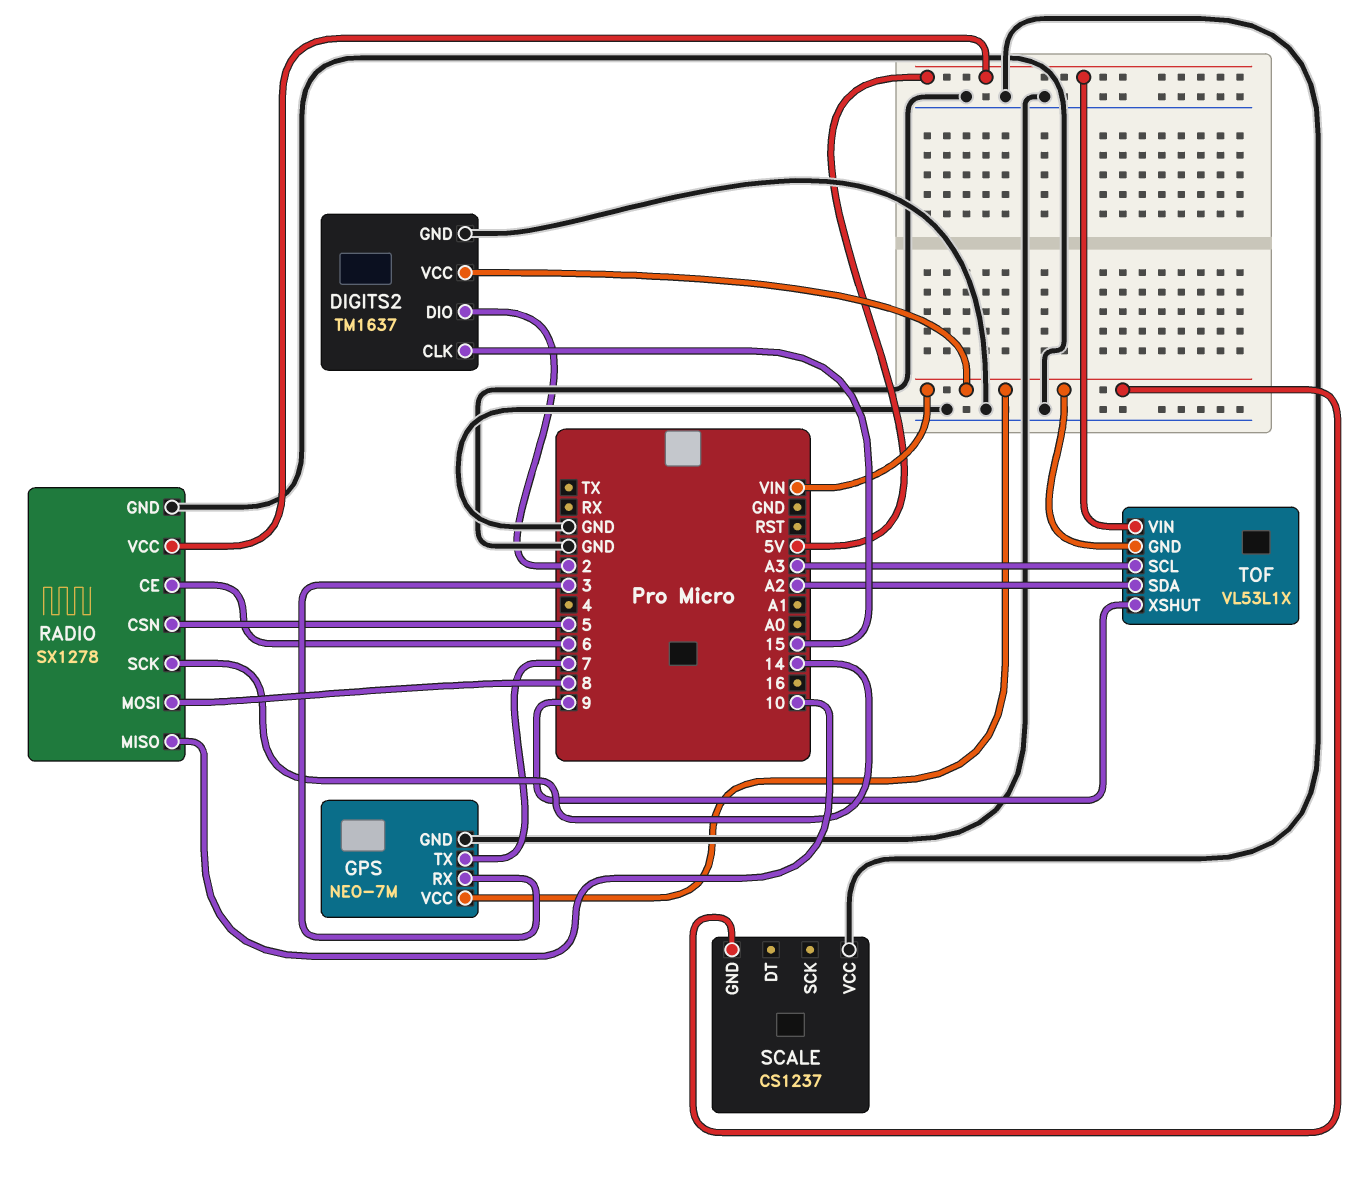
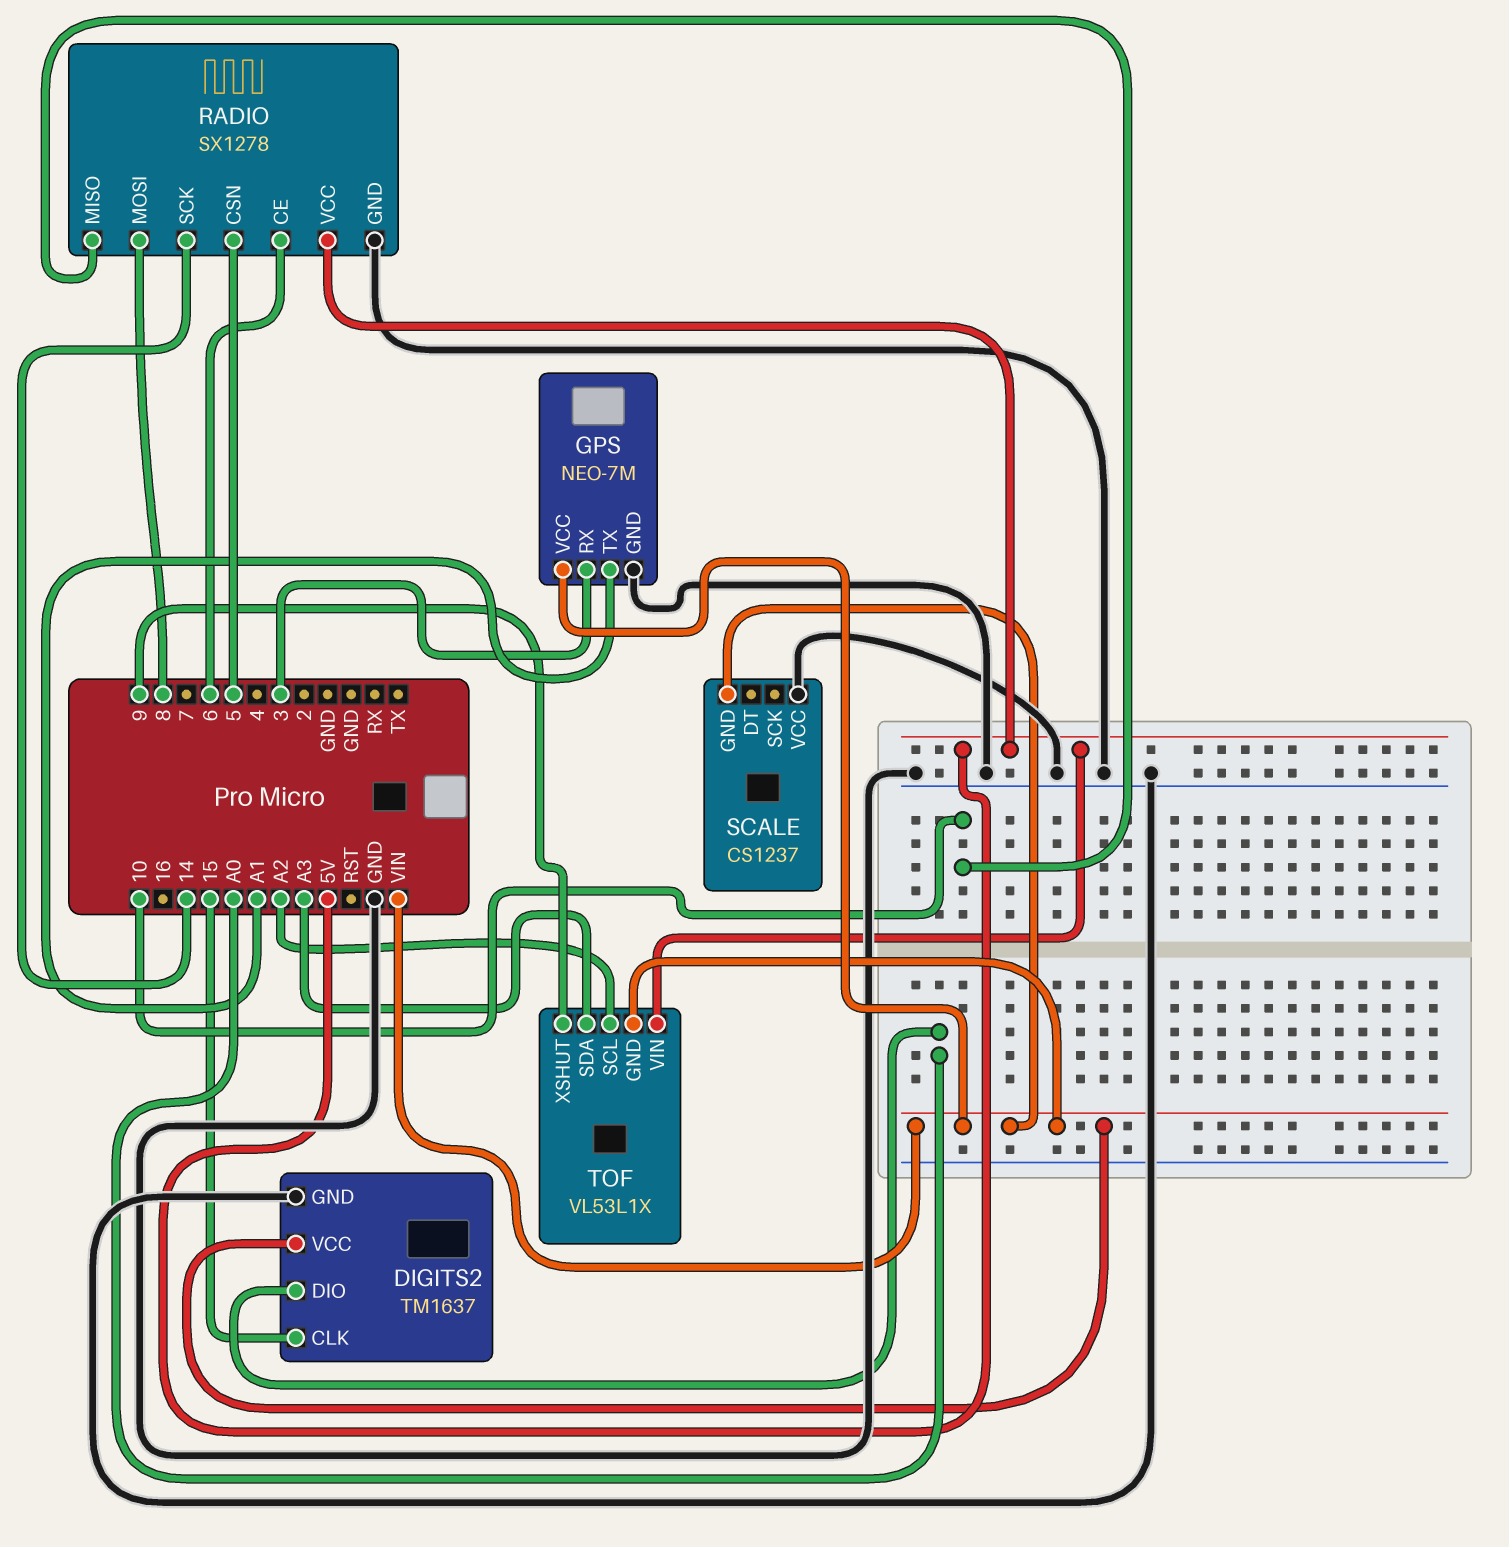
DIGITS2 pin DIO: 2 -> A0
GPS pin TX: 7 -> A1
TOF pin SCL: A3 -> A2
TOF pin SDA: A2 -> A3

